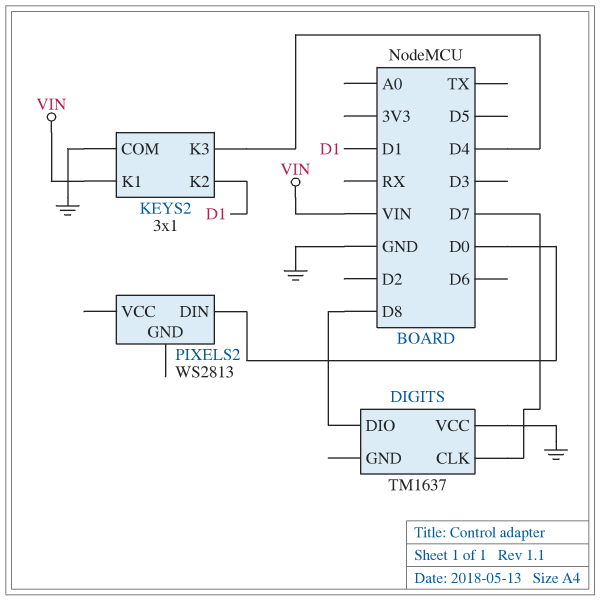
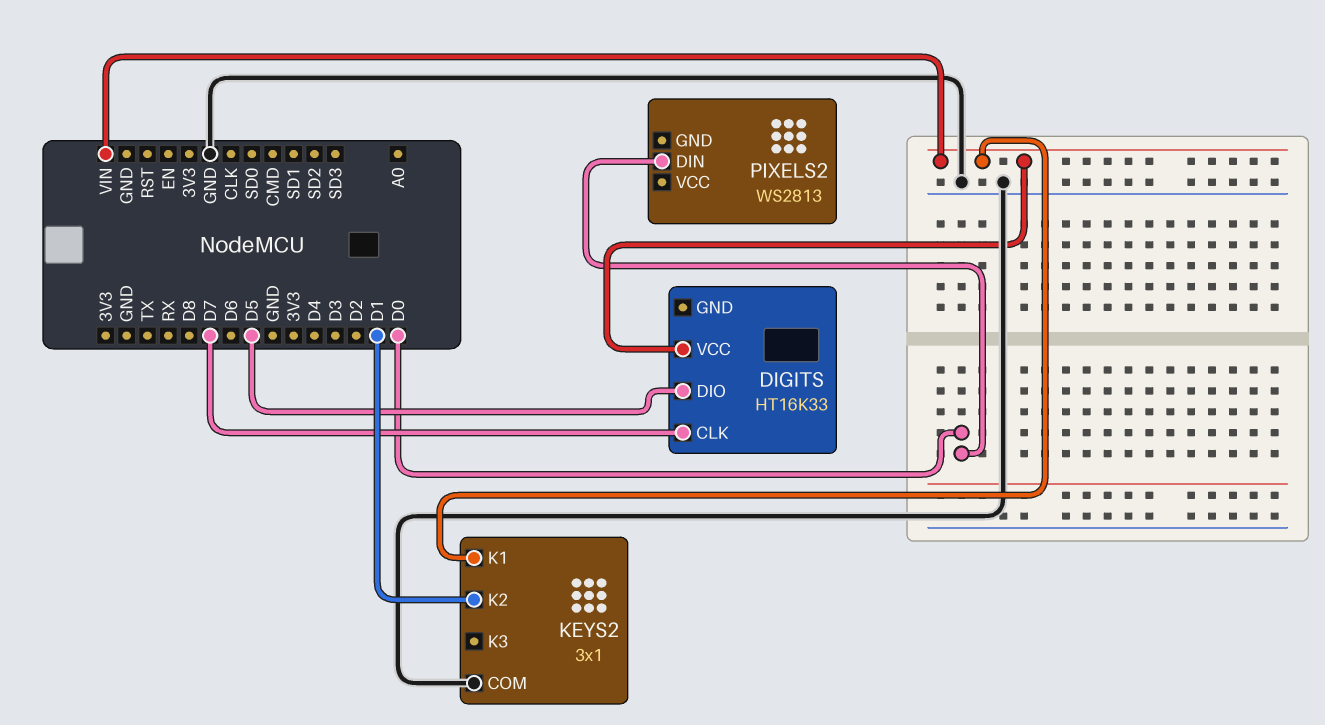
DIGITS: TM1637 -> HT16K33
DIGITS pin DIO: D8 -> D5
DIGITS pin VCC: GND -> VIN
KEYS2 pin K3: D4 -> none

